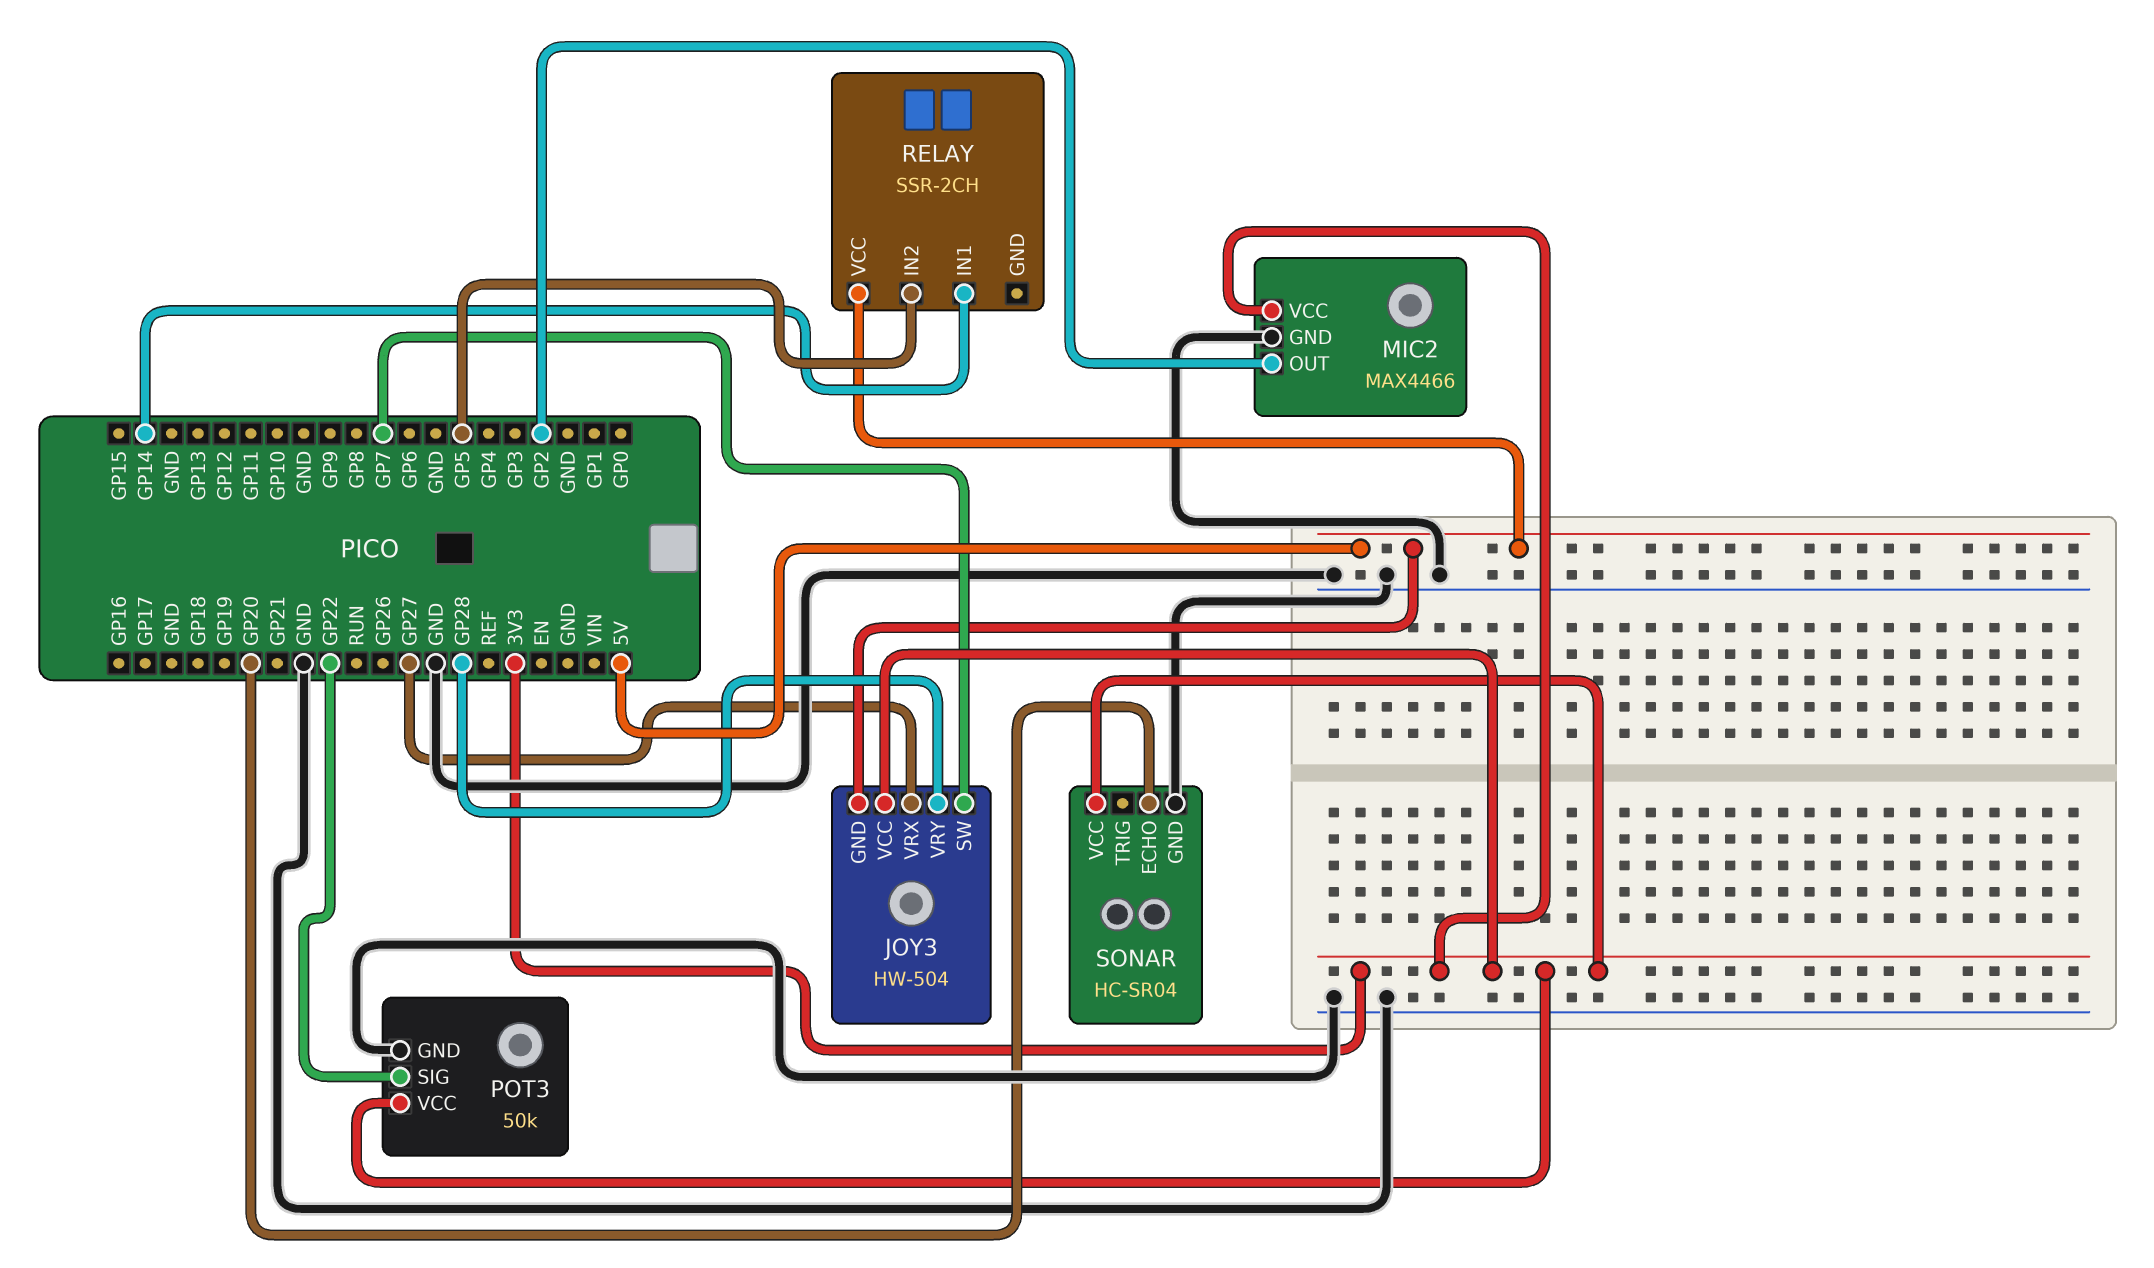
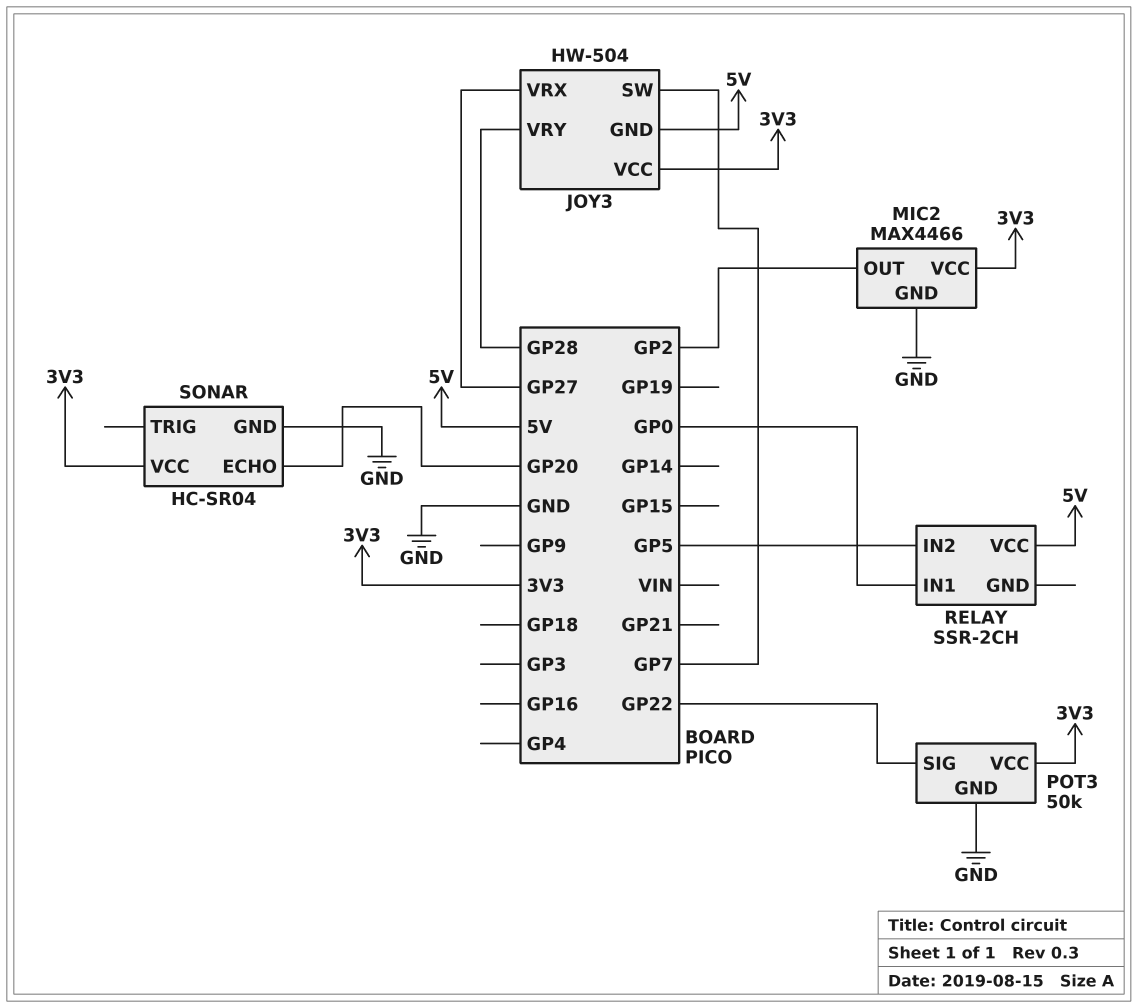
RELAY pin IN1: GP14 -> GP0

